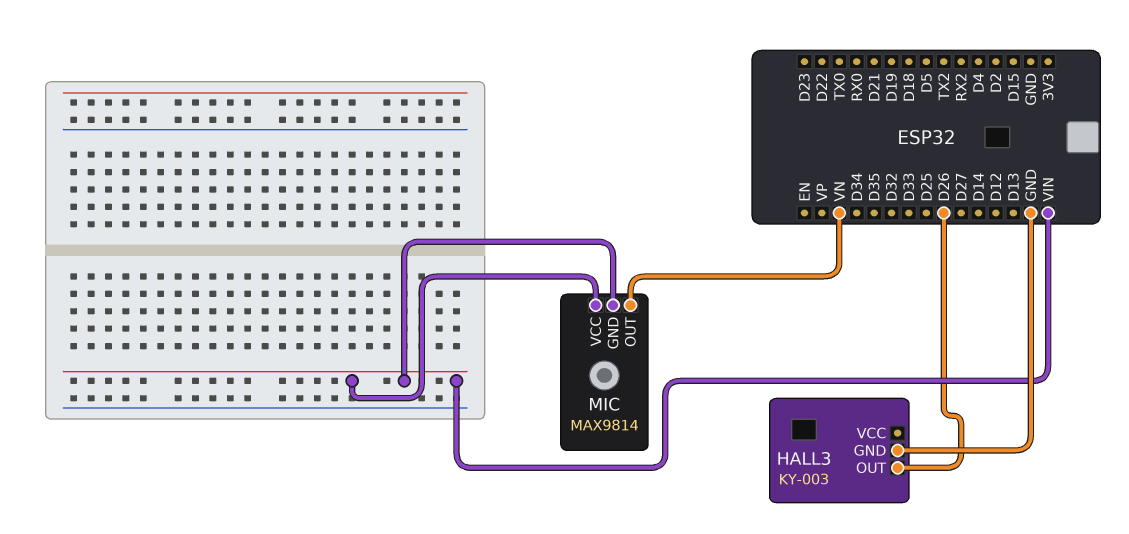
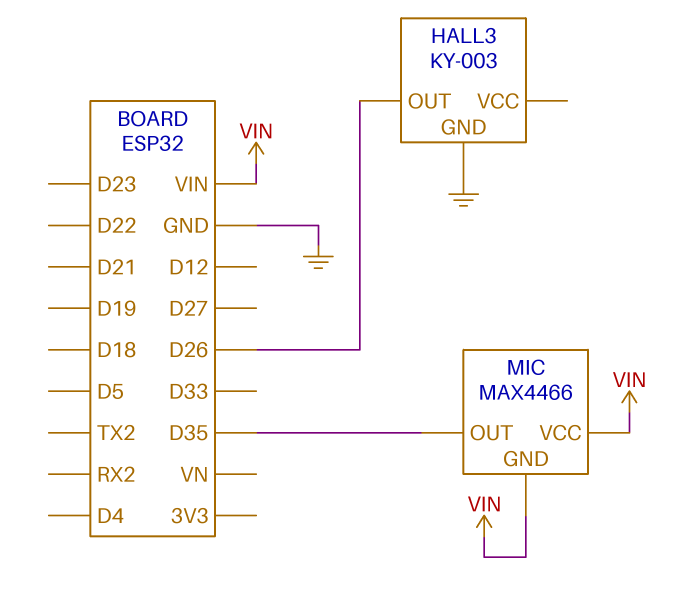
MIC: MAX9814 -> MAX4466
MIC pin OUT: VN -> D35

